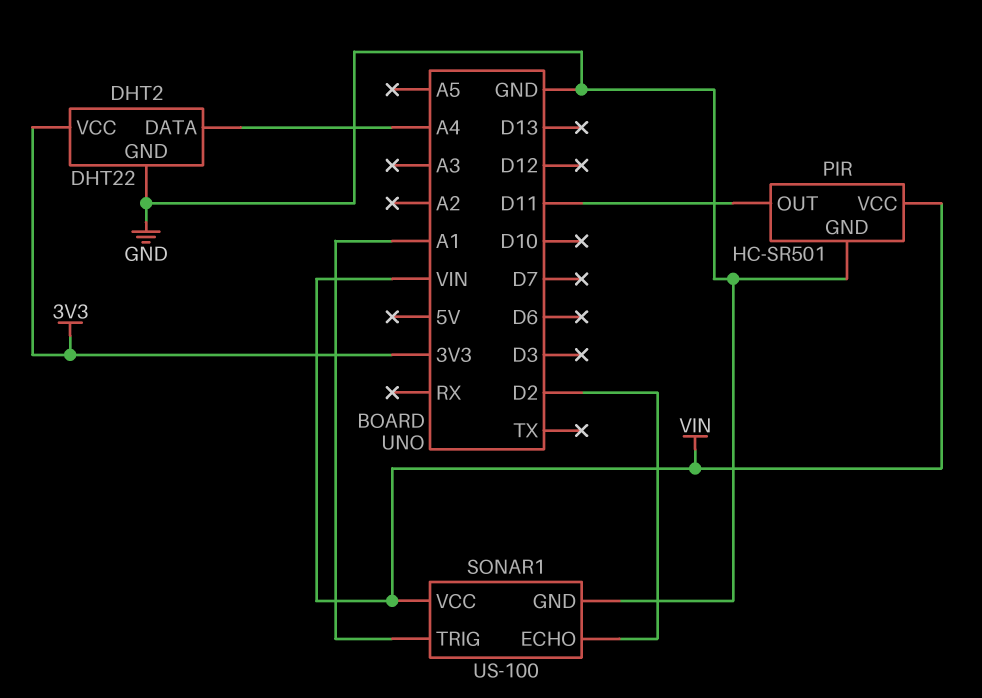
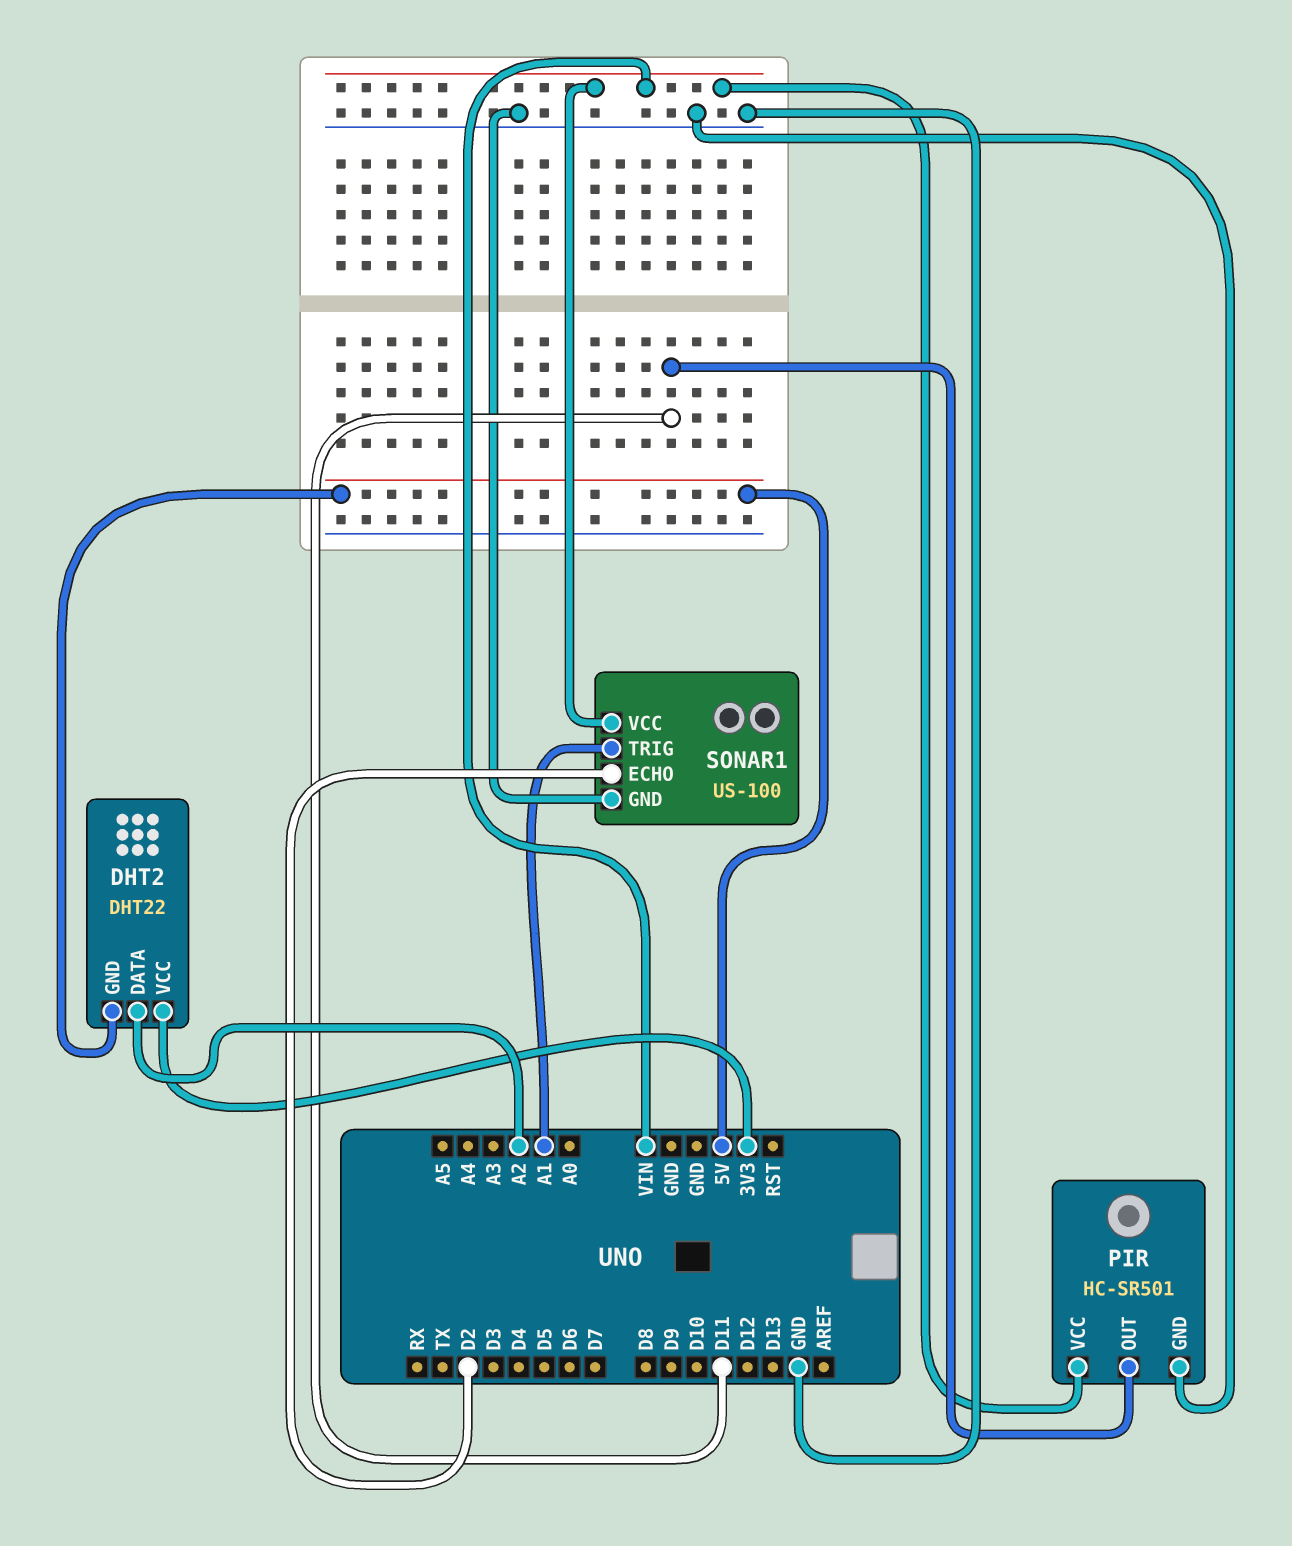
DHT2 pin DATA: A4 -> A2
DHT2 pin GND: GND -> 5V

